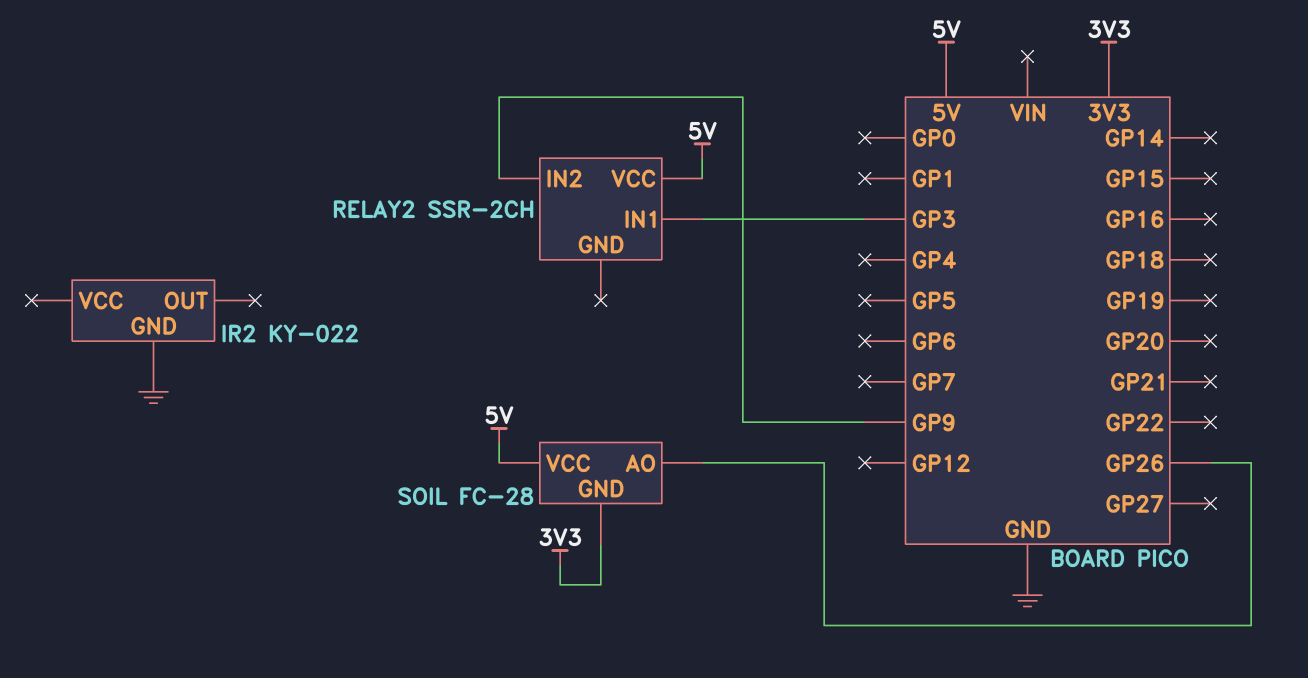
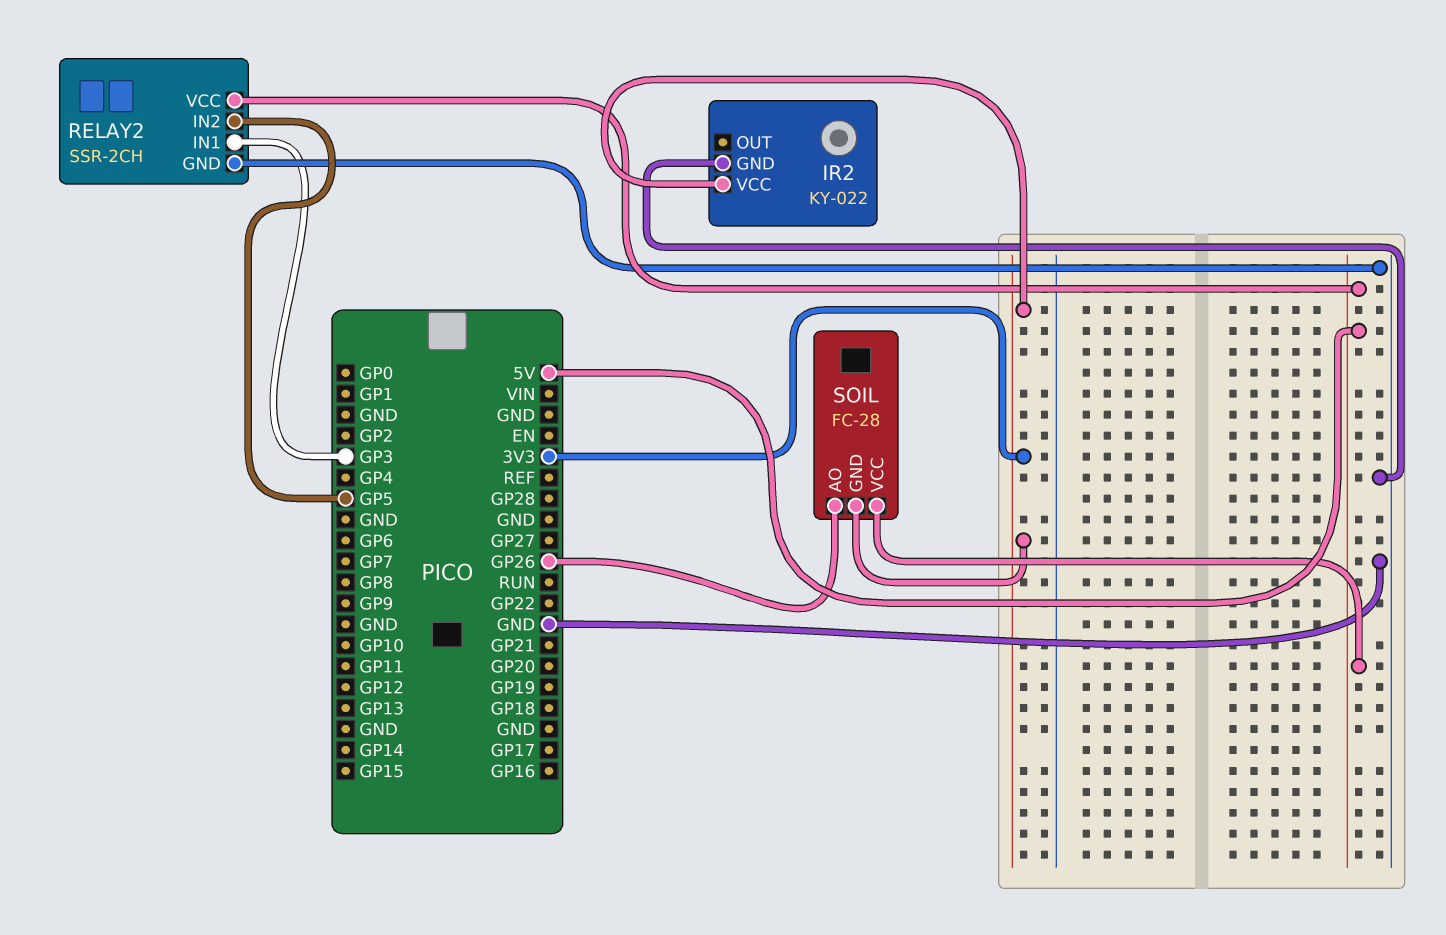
IR2 pin VCC: none -> 3V3
RELAY2 pin GND: none -> GND
RELAY2 pin IN2: GP9 -> GP5

